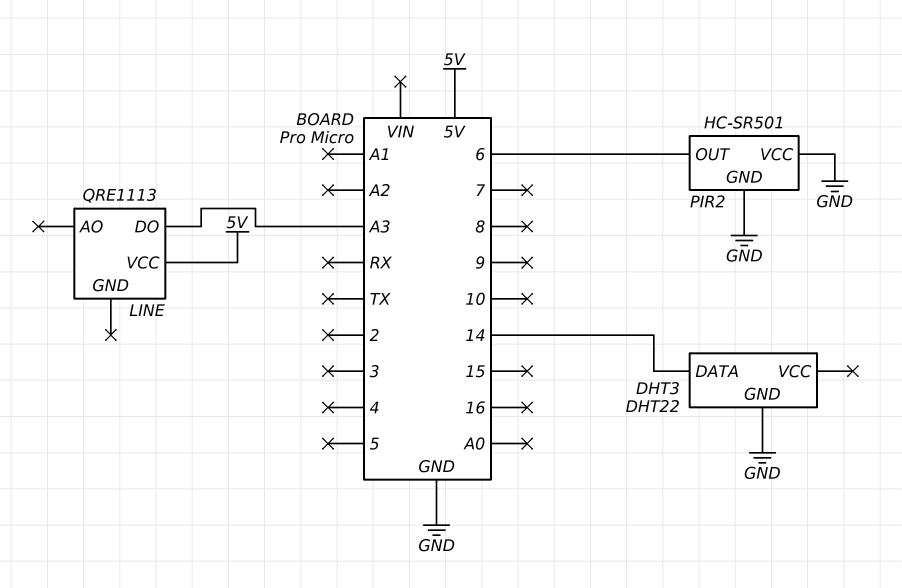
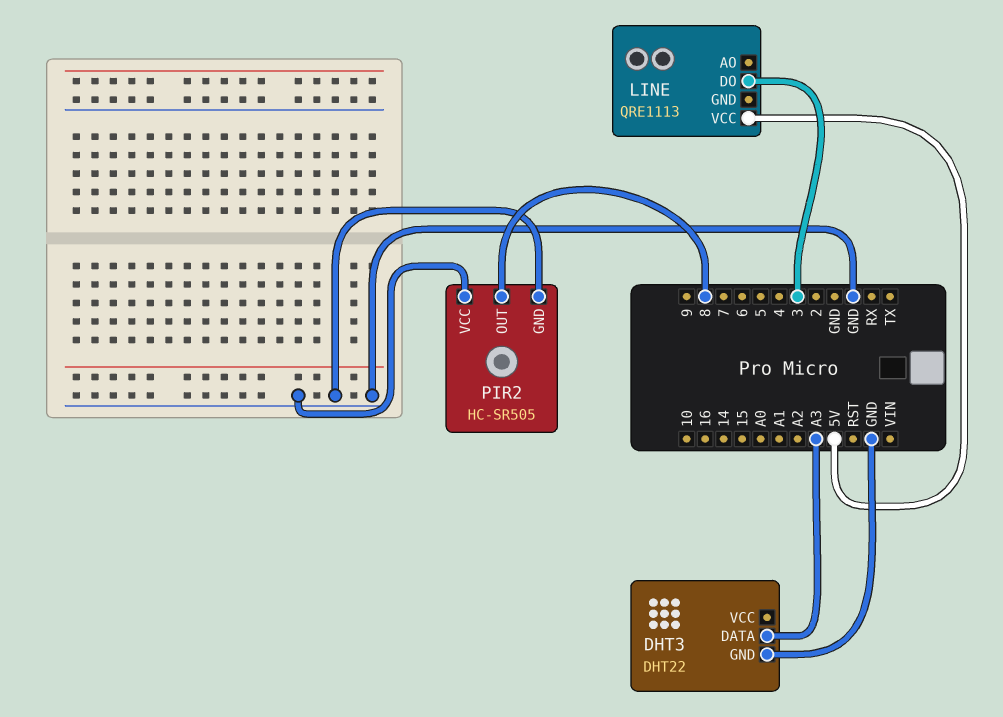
DHT3 pin DATA: 14 -> A3
LINE pin DO: A3 -> 3
PIR2: HC-SR501 -> HC-SR505
PIR2 pin OUT: 6 -> 8

